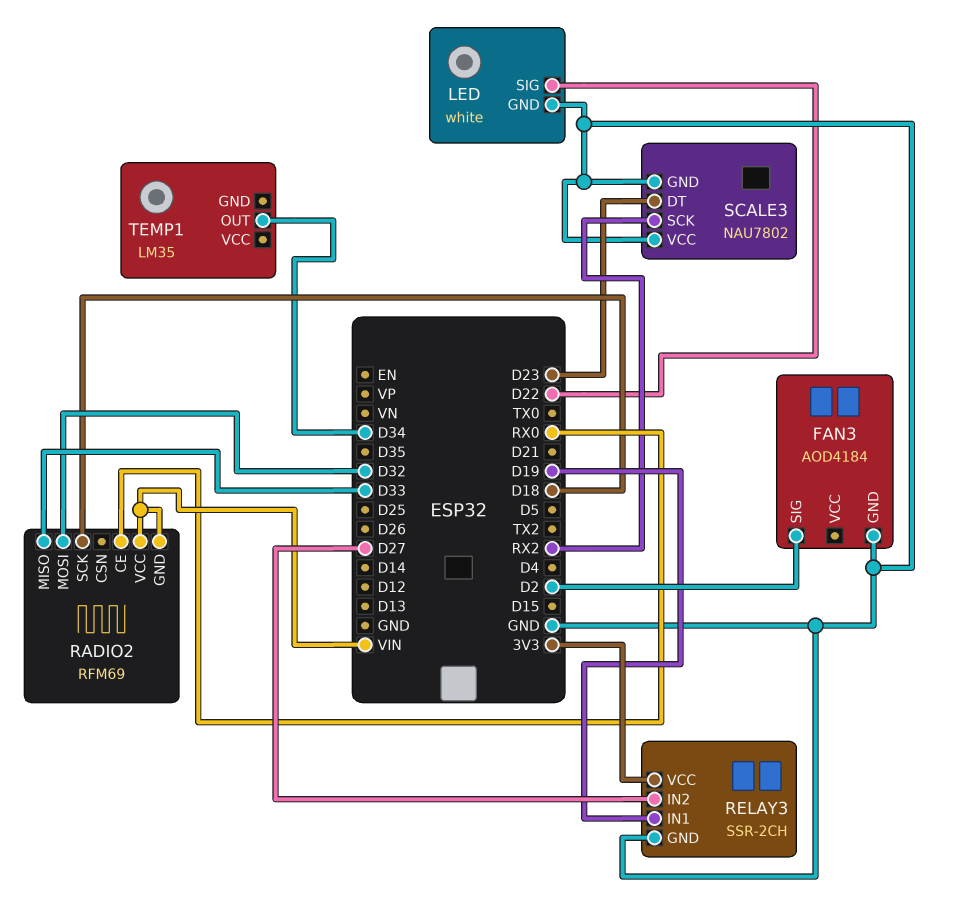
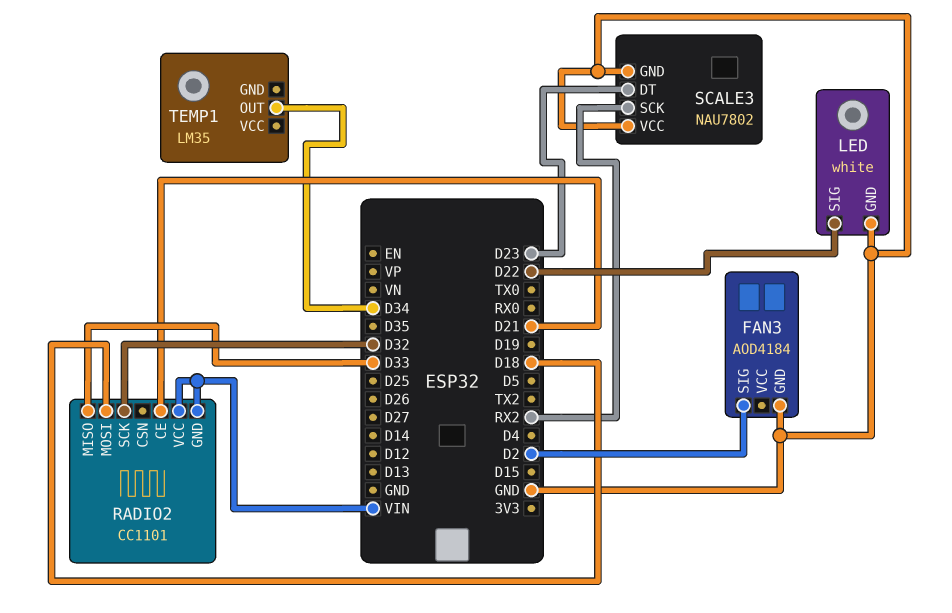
RADIO2: RFM69 -> CC1101
RADIO2 pin CE: RX0 -> D21
RADIO2 pin MOSI: D32 -> D18
RADIO2 pin SCK: D18 -> D32
RELAY3: SSR-2CH -> none
RELAY3 pin GND: GND -> none
RELAY3 pin IN1: D19 -> none
RELAY3 pin IN2: D27 -> none
RELAY3 pin VCC: 3V3 -> none

